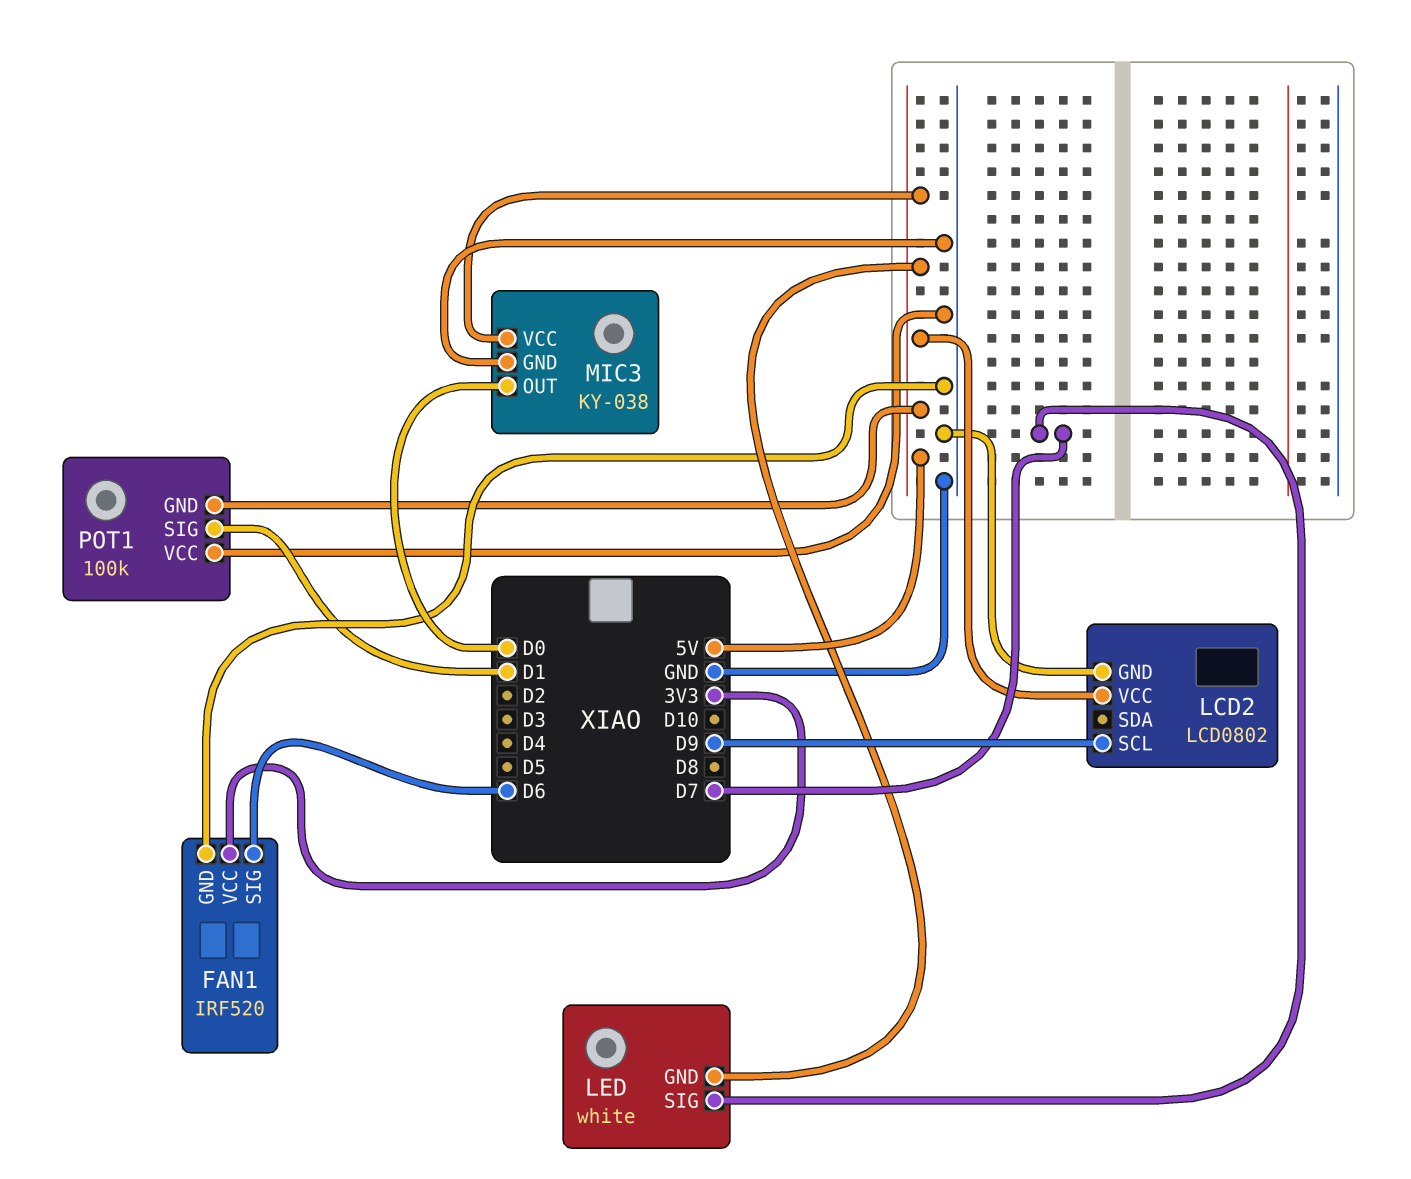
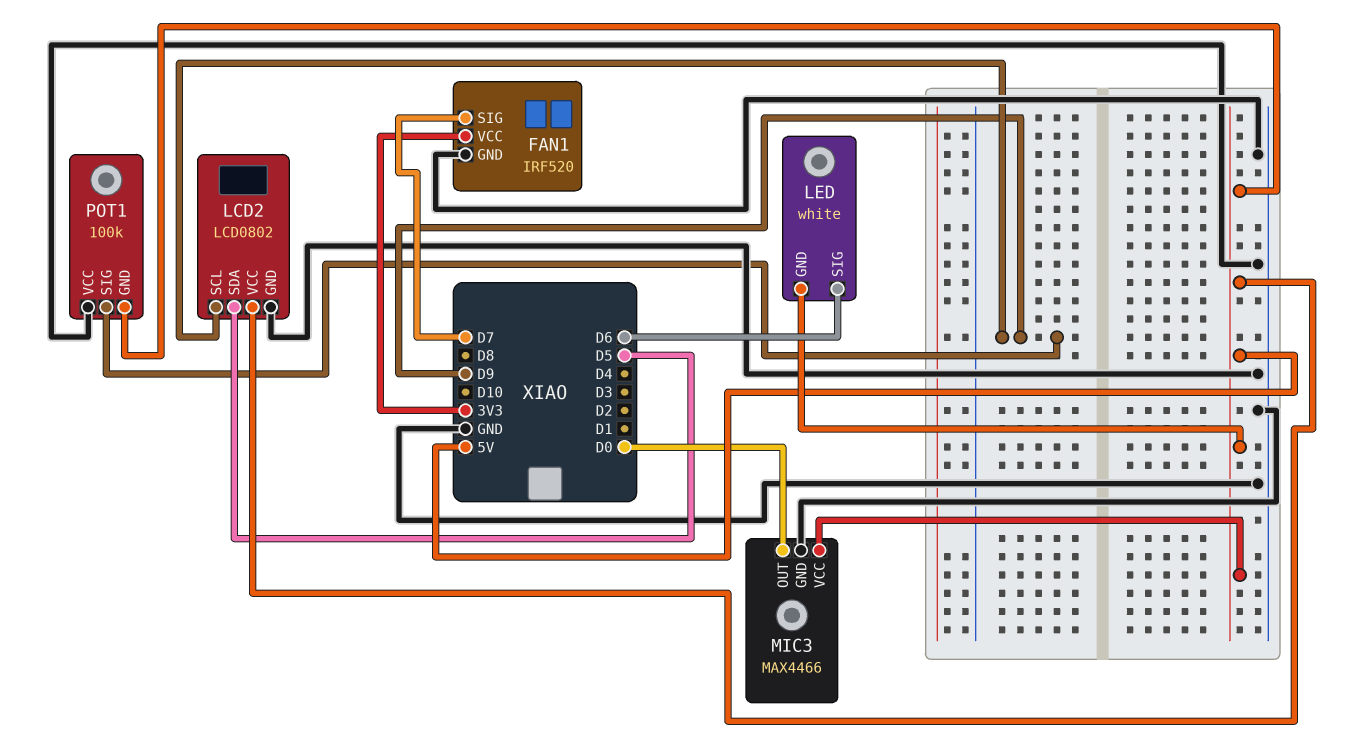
FAN1 pin SIG: D6 -> D7
LCD2 pin SDA: none -> D5
LED pin SIG: D7 -> D6
MIC3: KY-038 -> MAX4466
POT1 pin SIG: D1 -> D9

